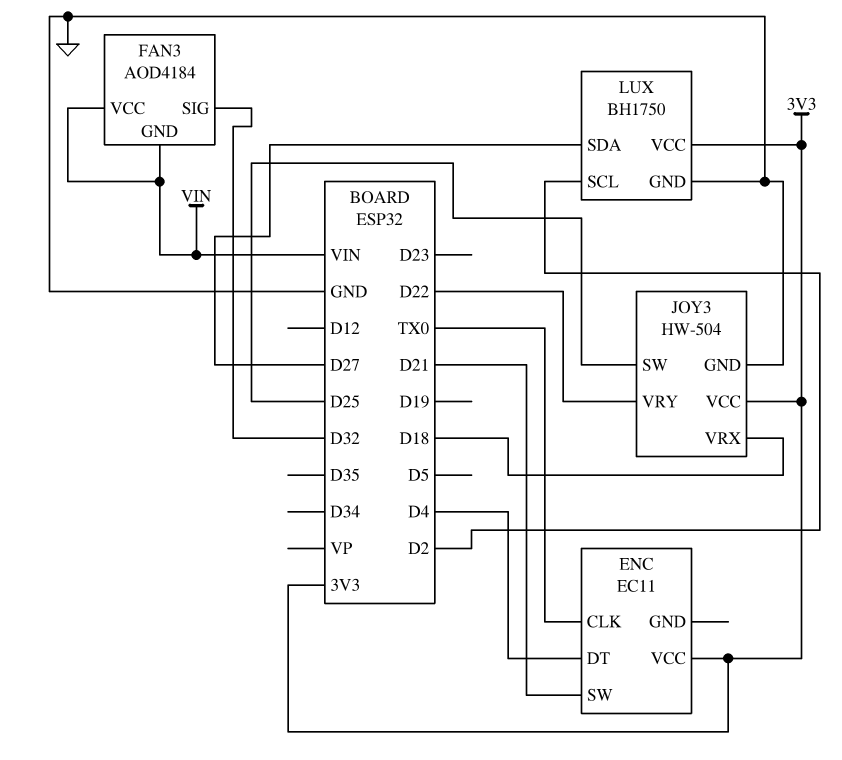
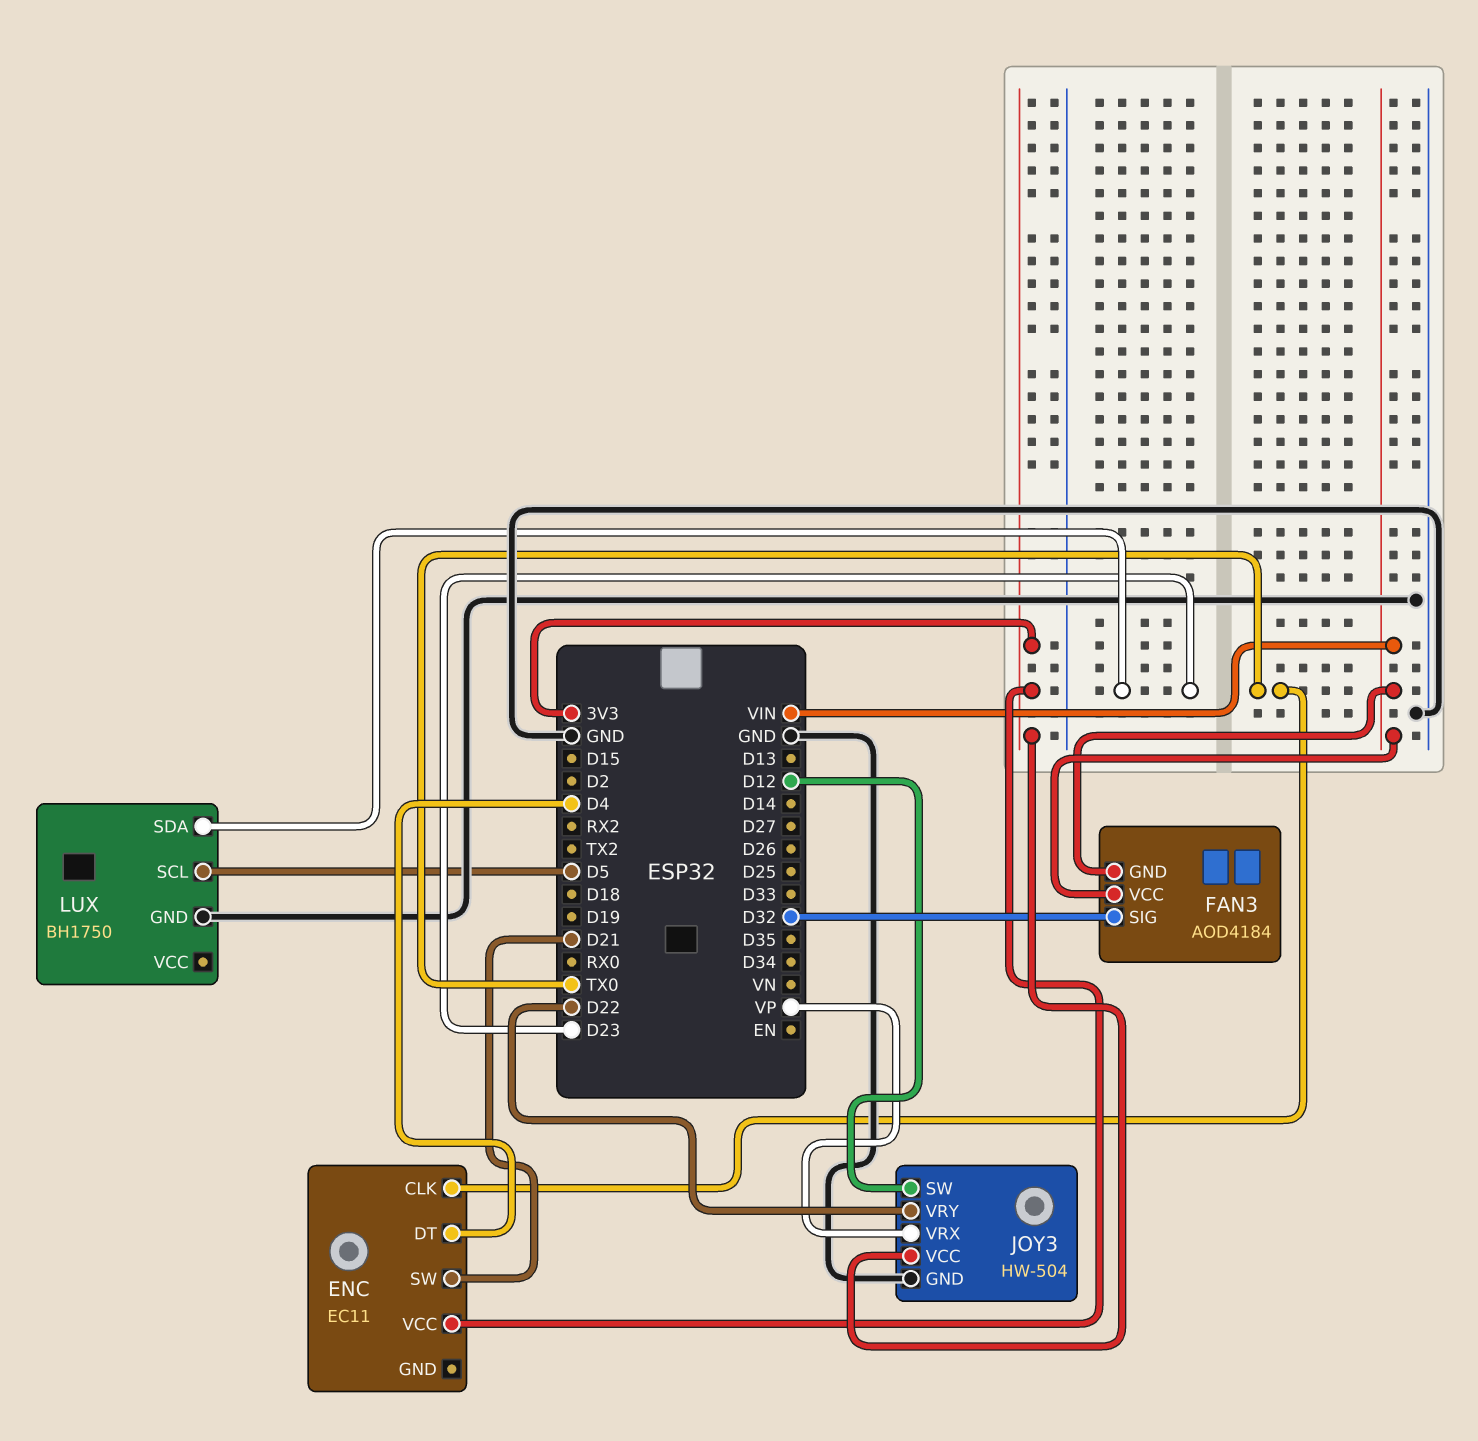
JOY3 pin SW: D25 -> D12
JOY3 pin VRX: D18 -> VP
LUX pin SCL: D2 -> D5
LUX pin SDA: D27 -> D23
LUX pin VCC: 3V3 -> none

